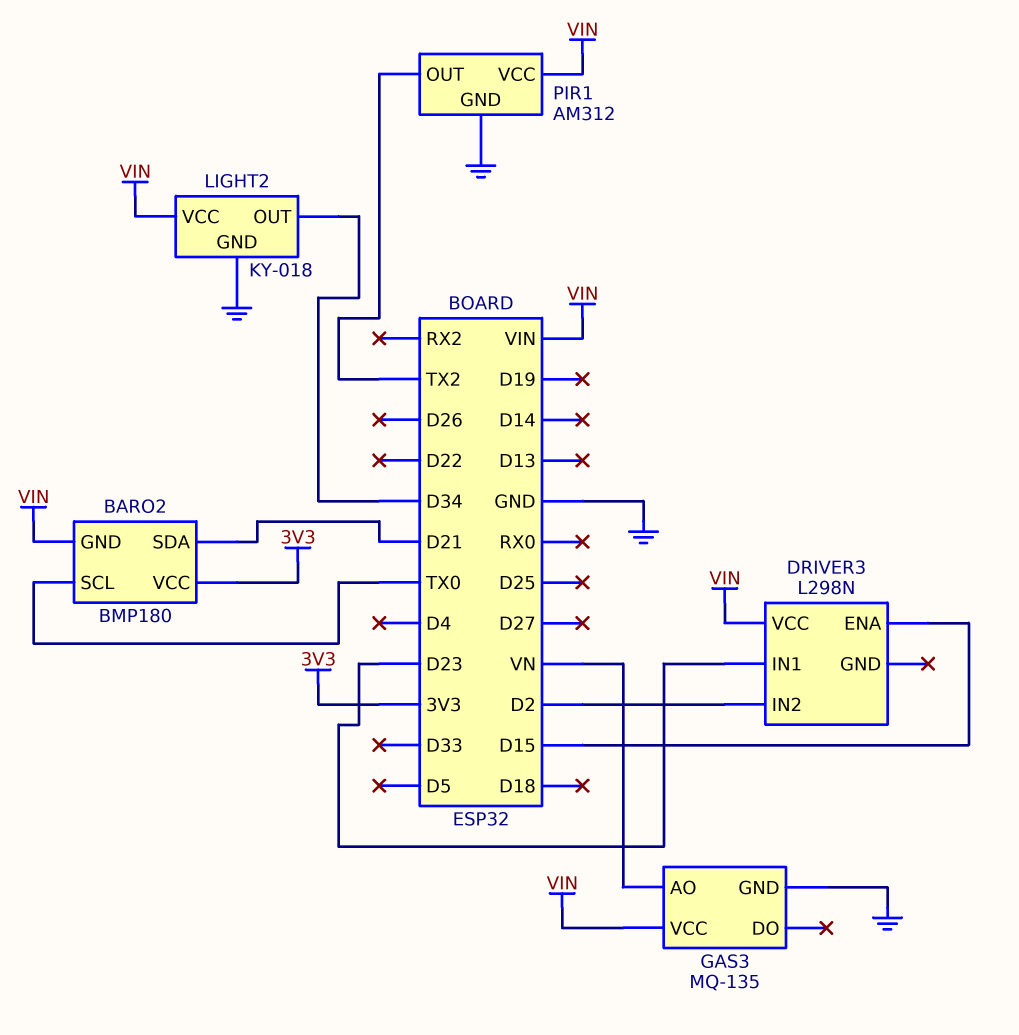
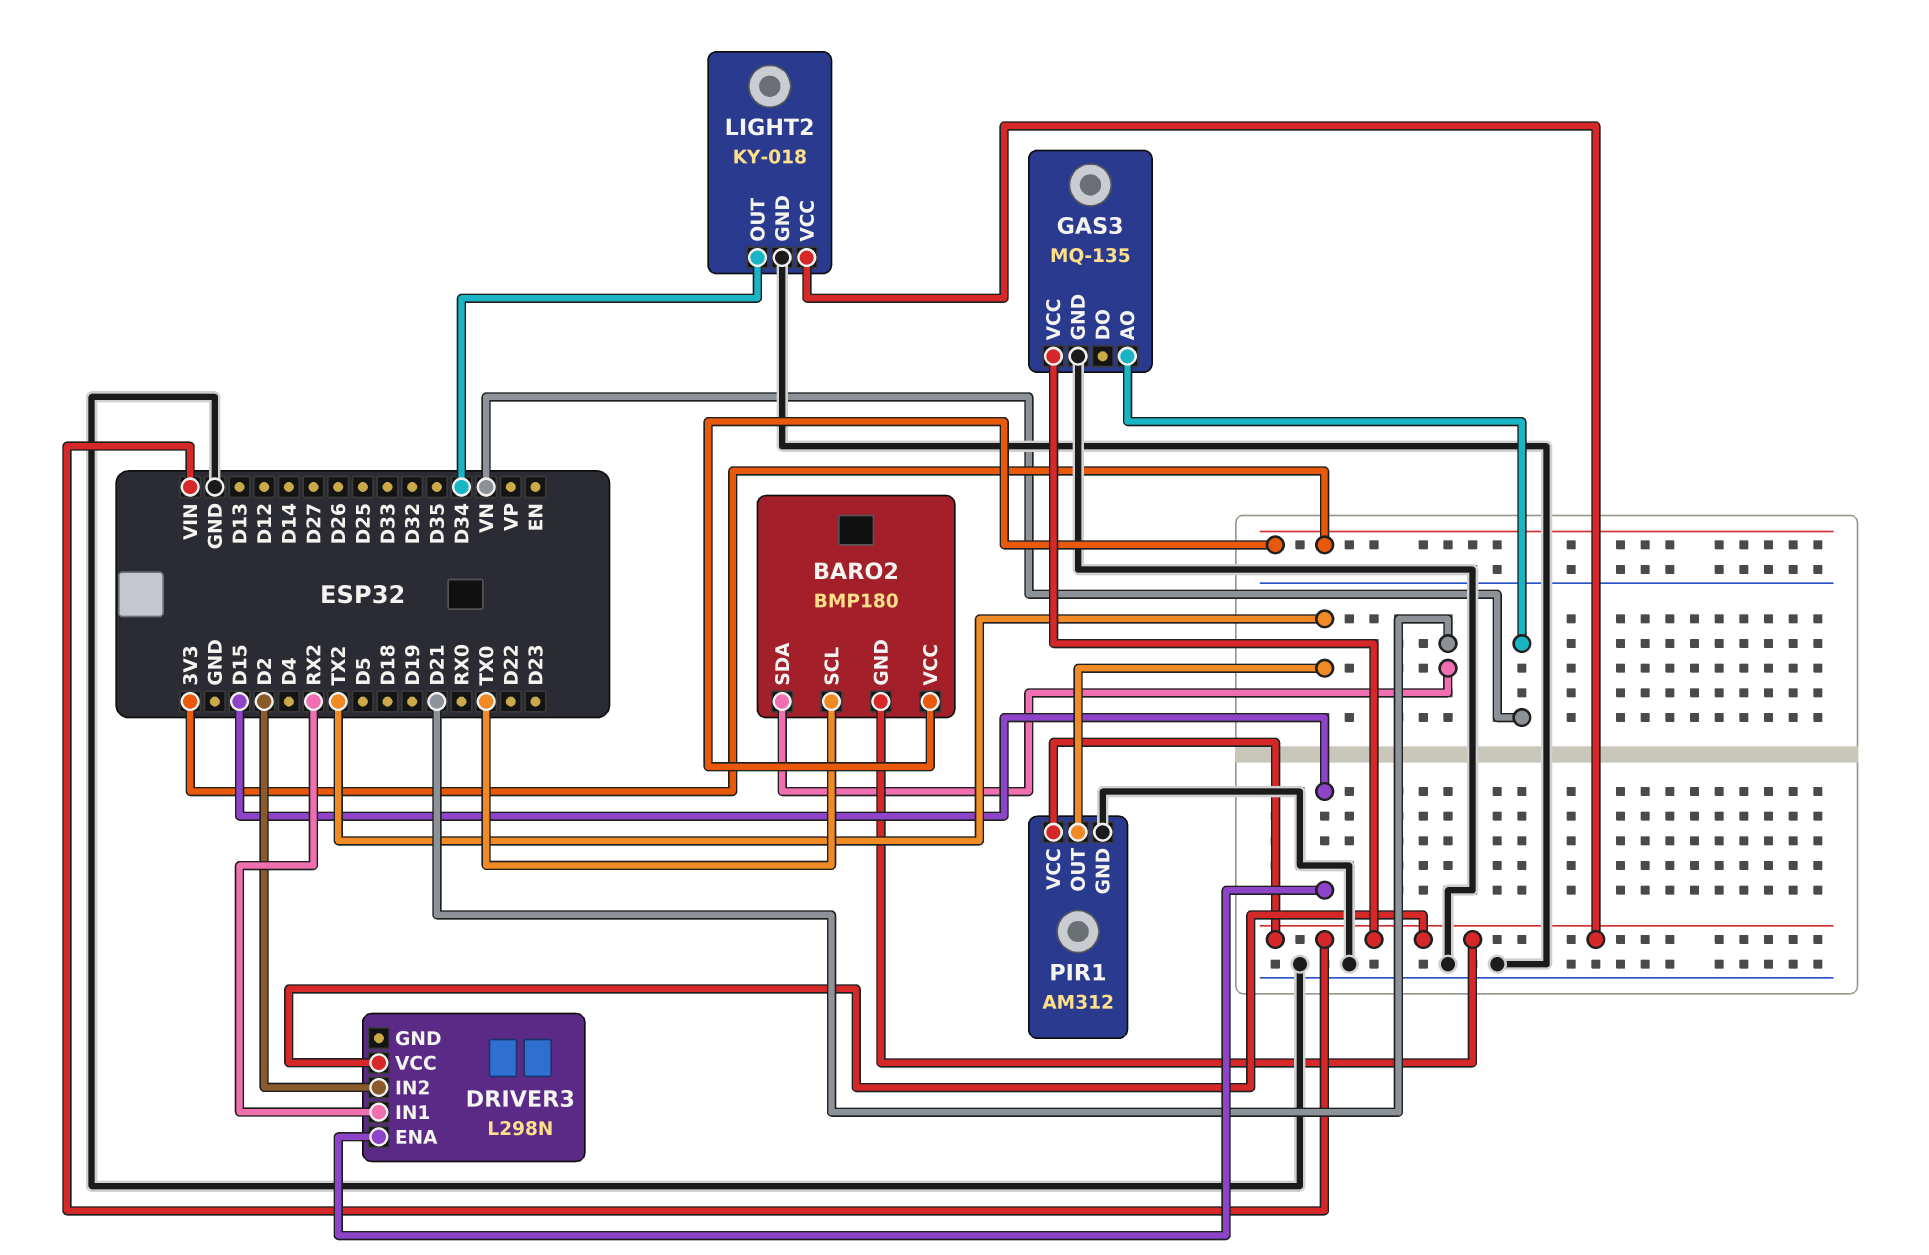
DRIVER3 pin IN1: D23 -> RX2

